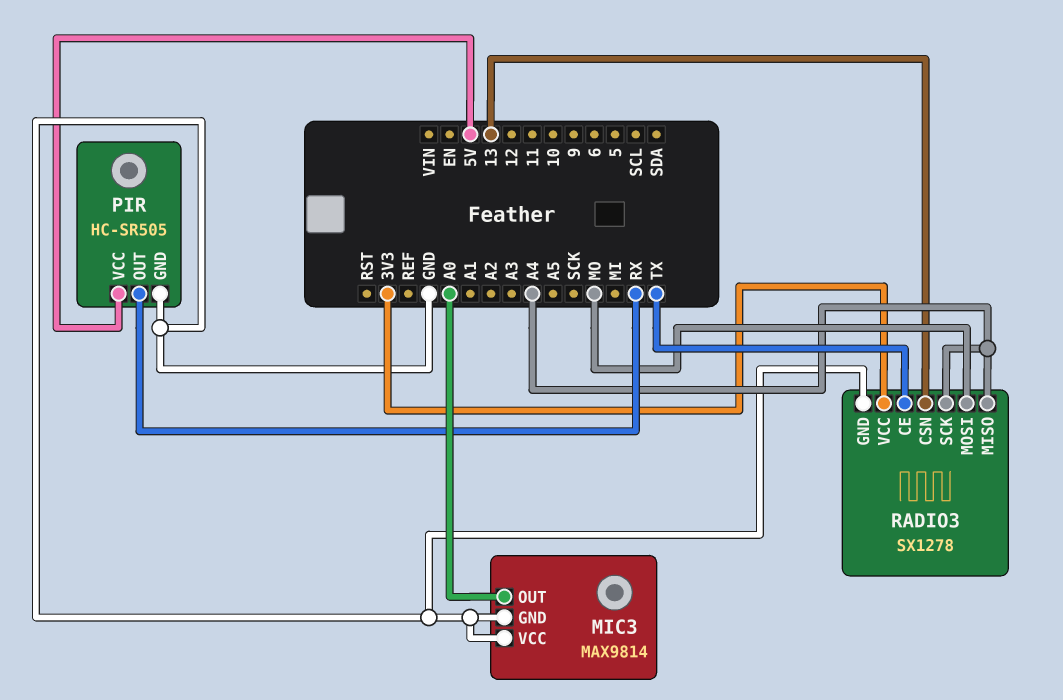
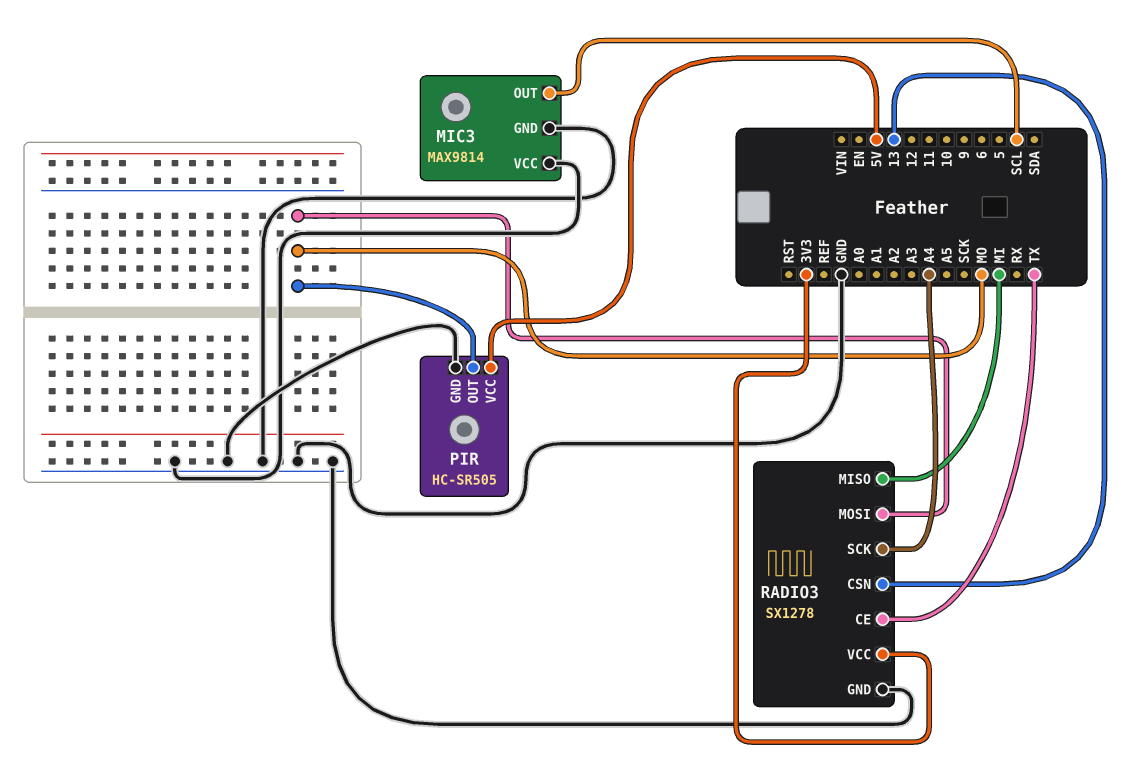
MIC3 pin OUT: A0 -> SCL
PIR pin OUT: RX -> MO
RADIO3 pin MISO: A4 -> MI

